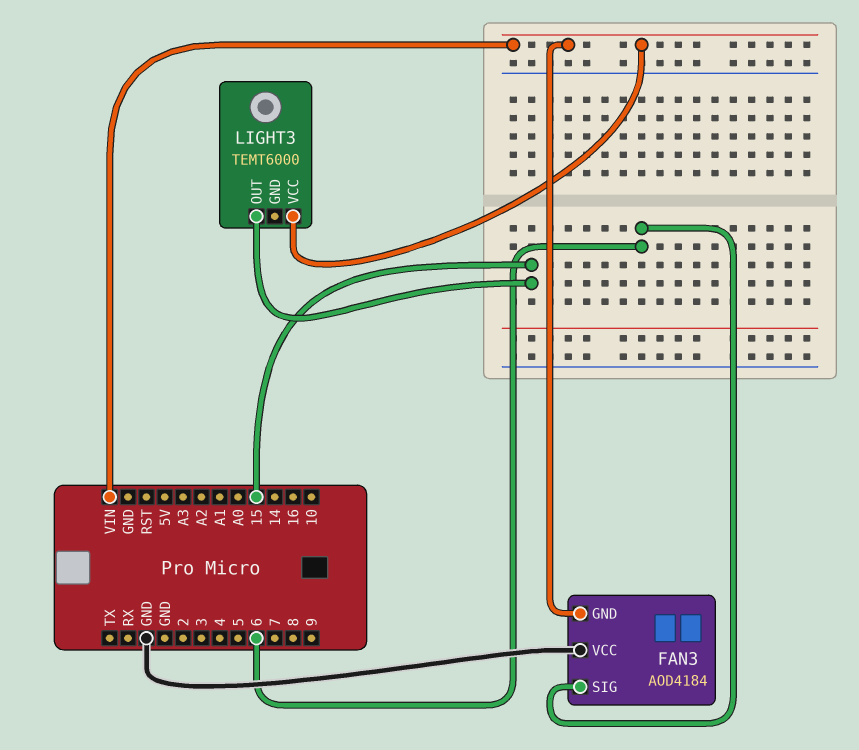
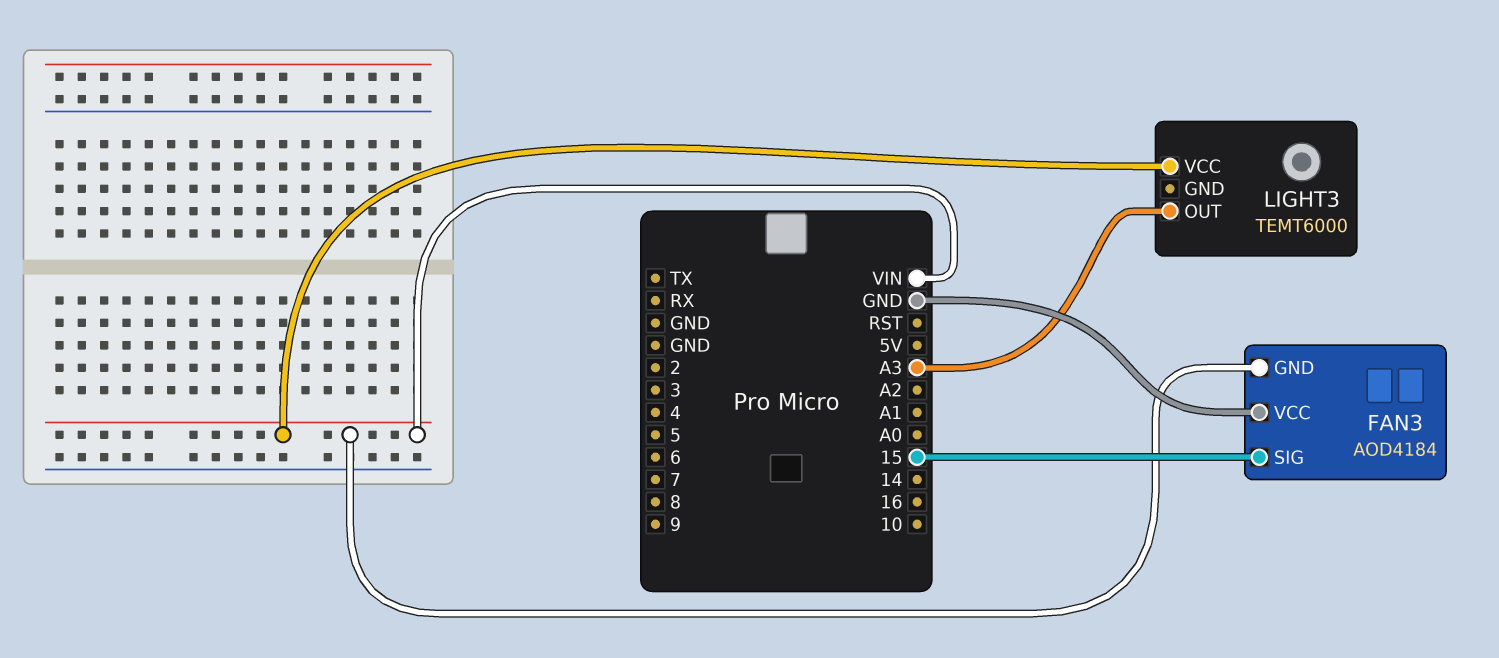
FAN3 pin SIG: 6 -> 15
LIGHT3 pin OUT: 15 -> A3

